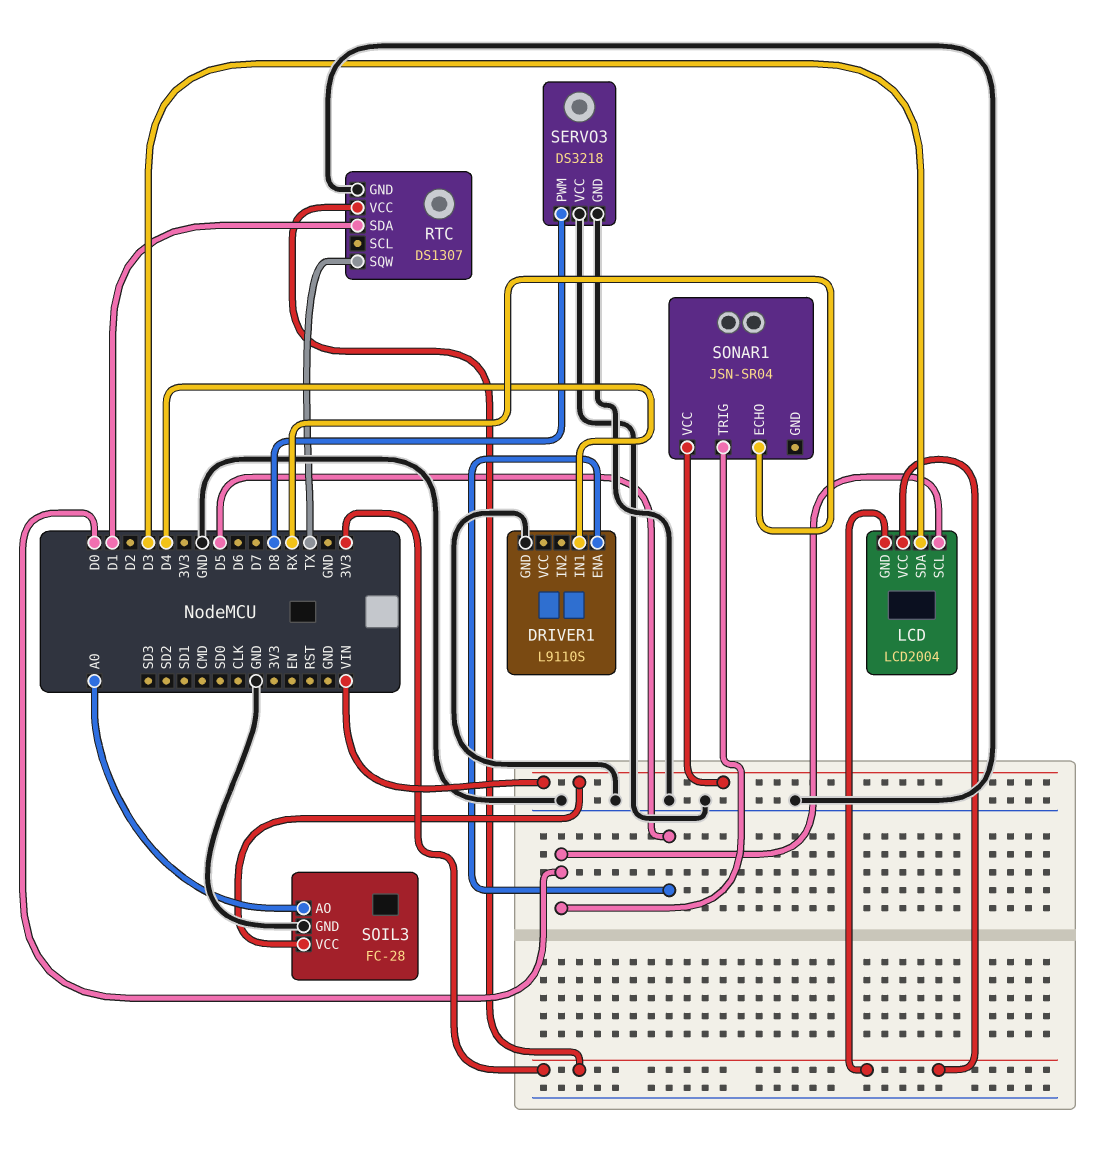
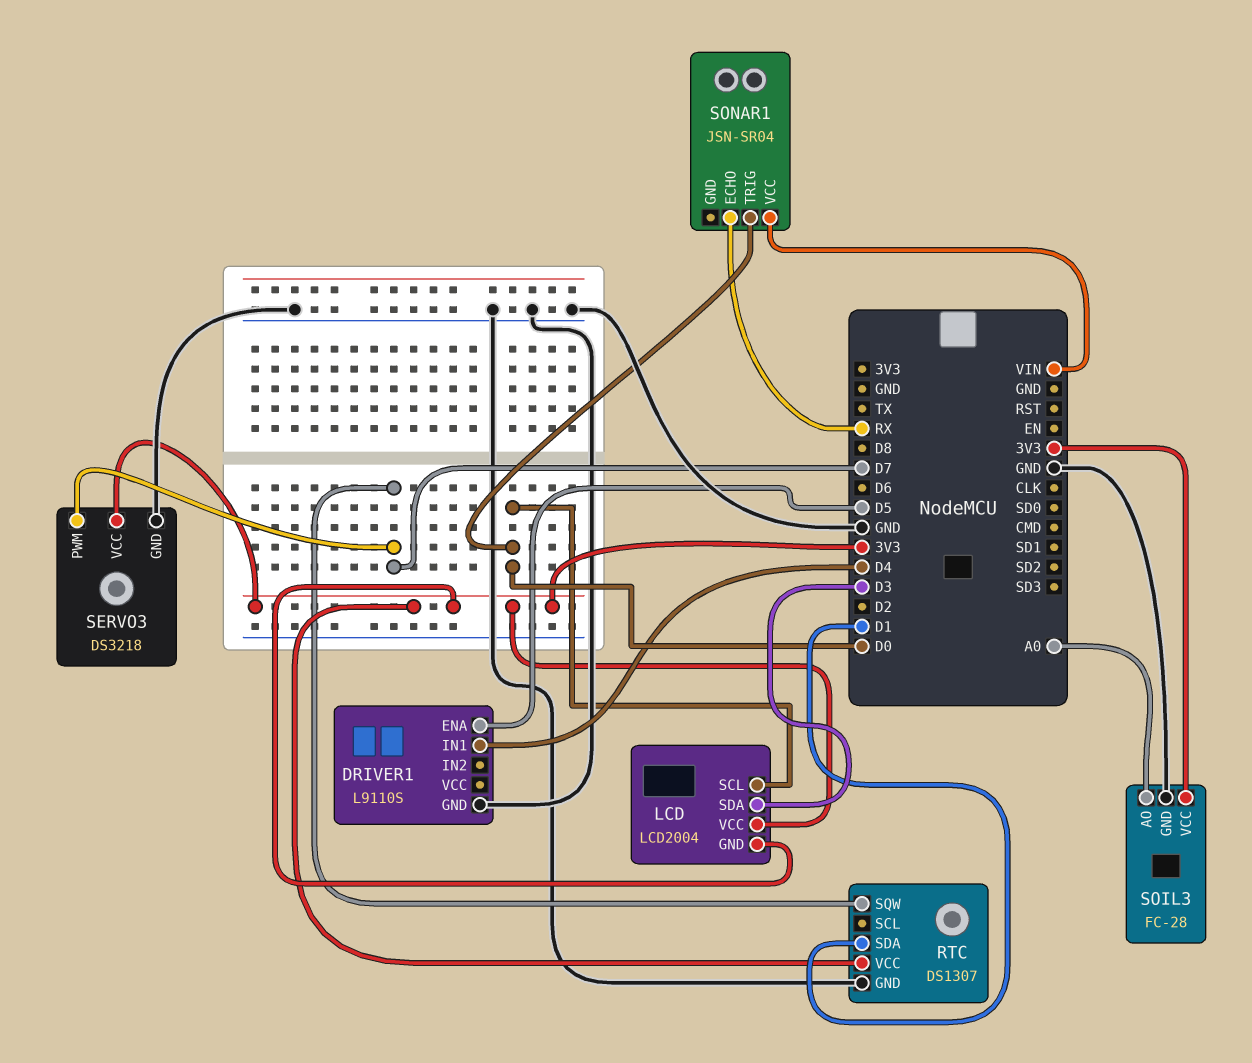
RTC pin SQW: TX -> D7
SERVO3 pin PWM: D8 -> D7
SERVO3 pin VCC: GND -> 3V3
SOIL3 pin VCC: VIN -> 3V3

